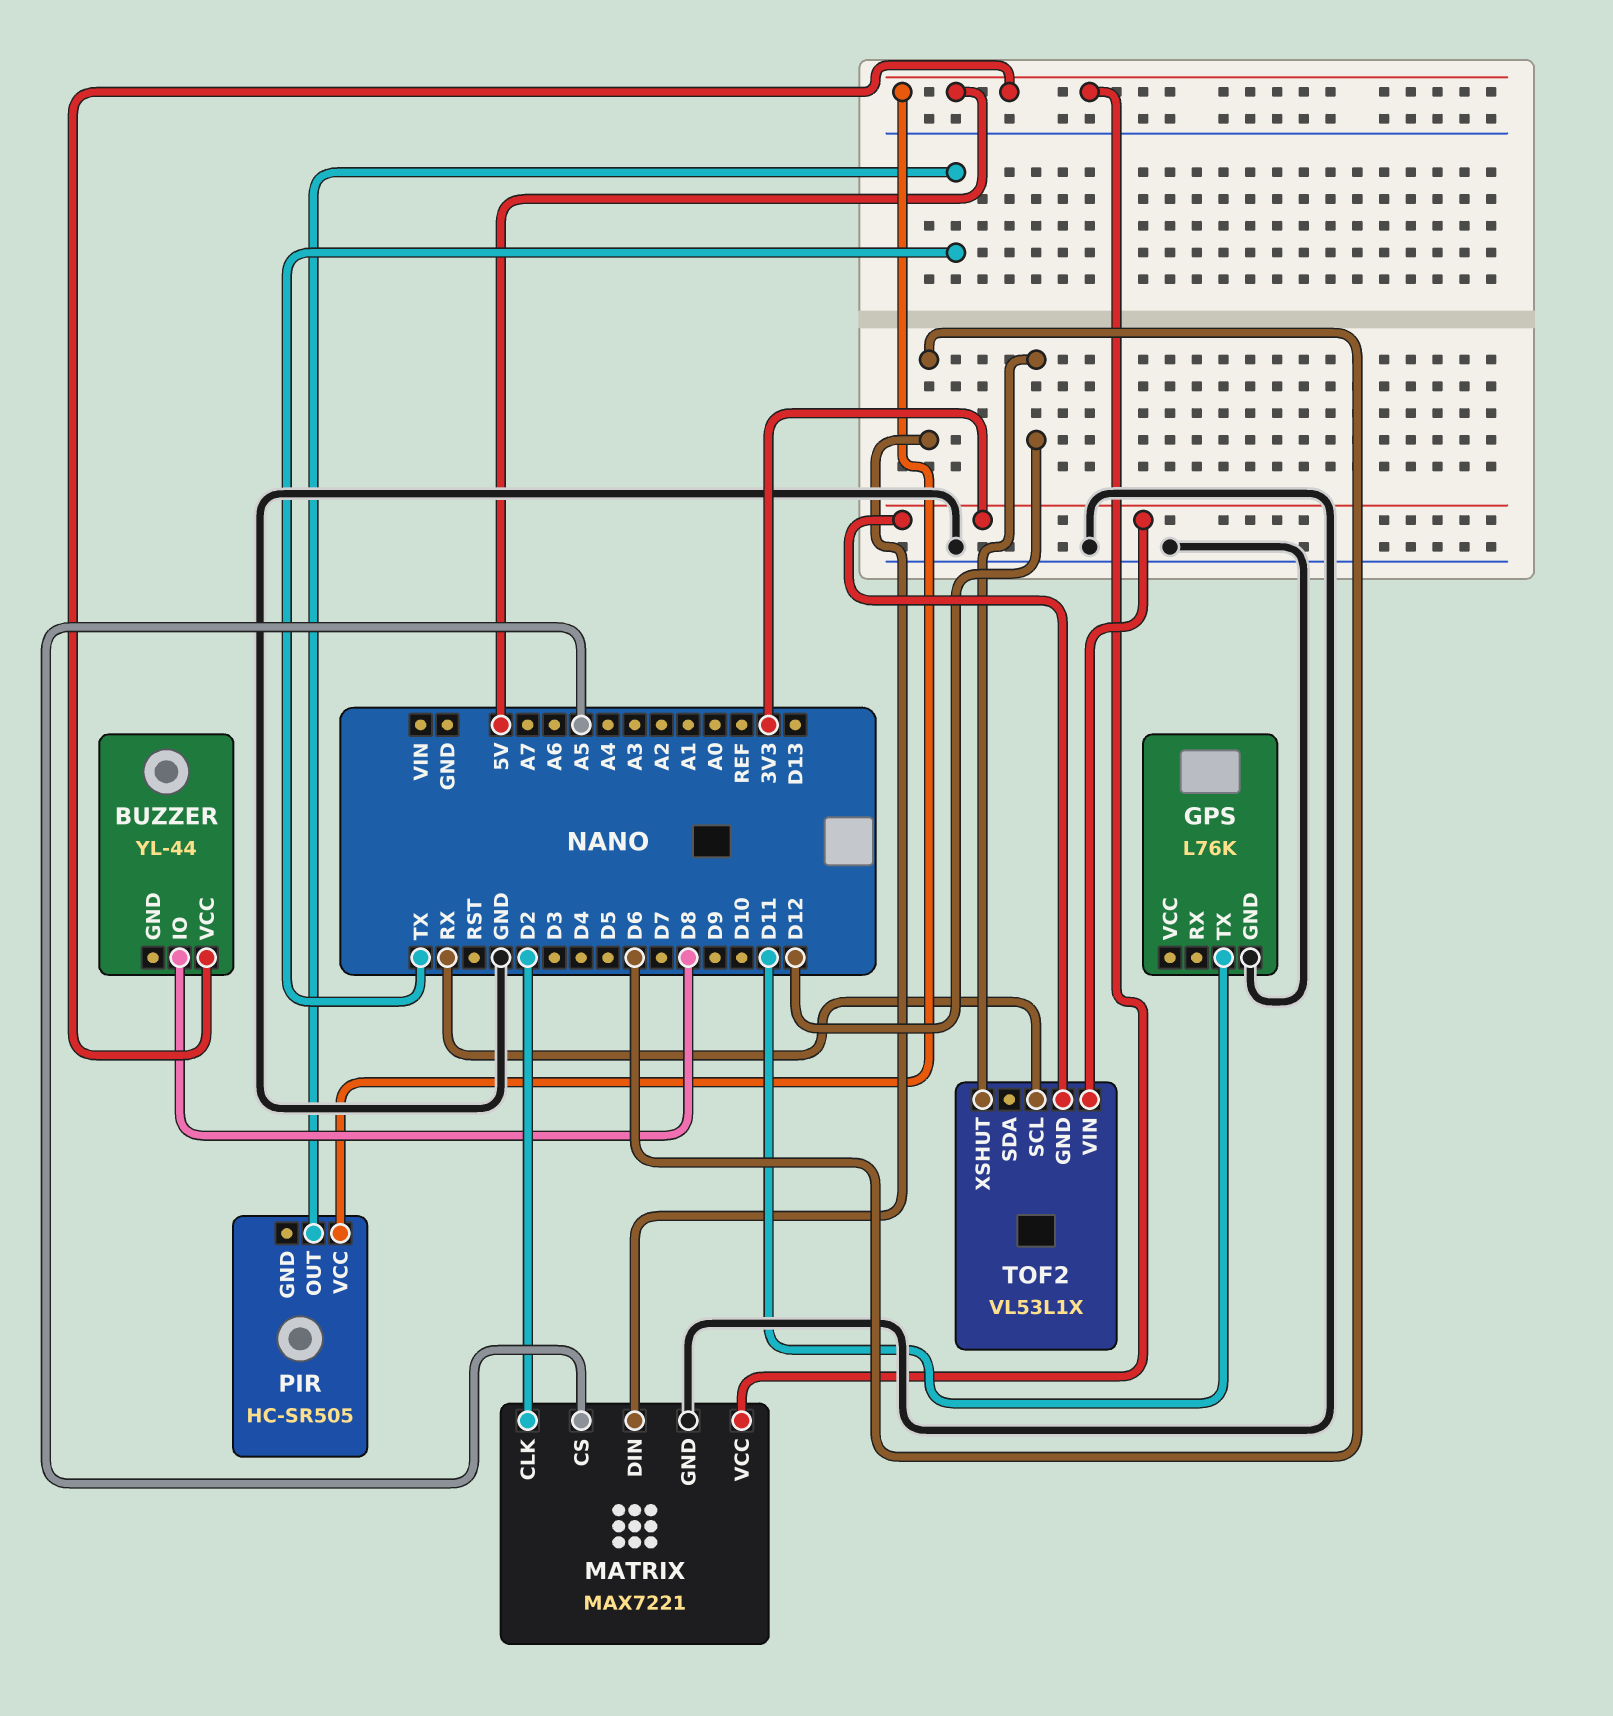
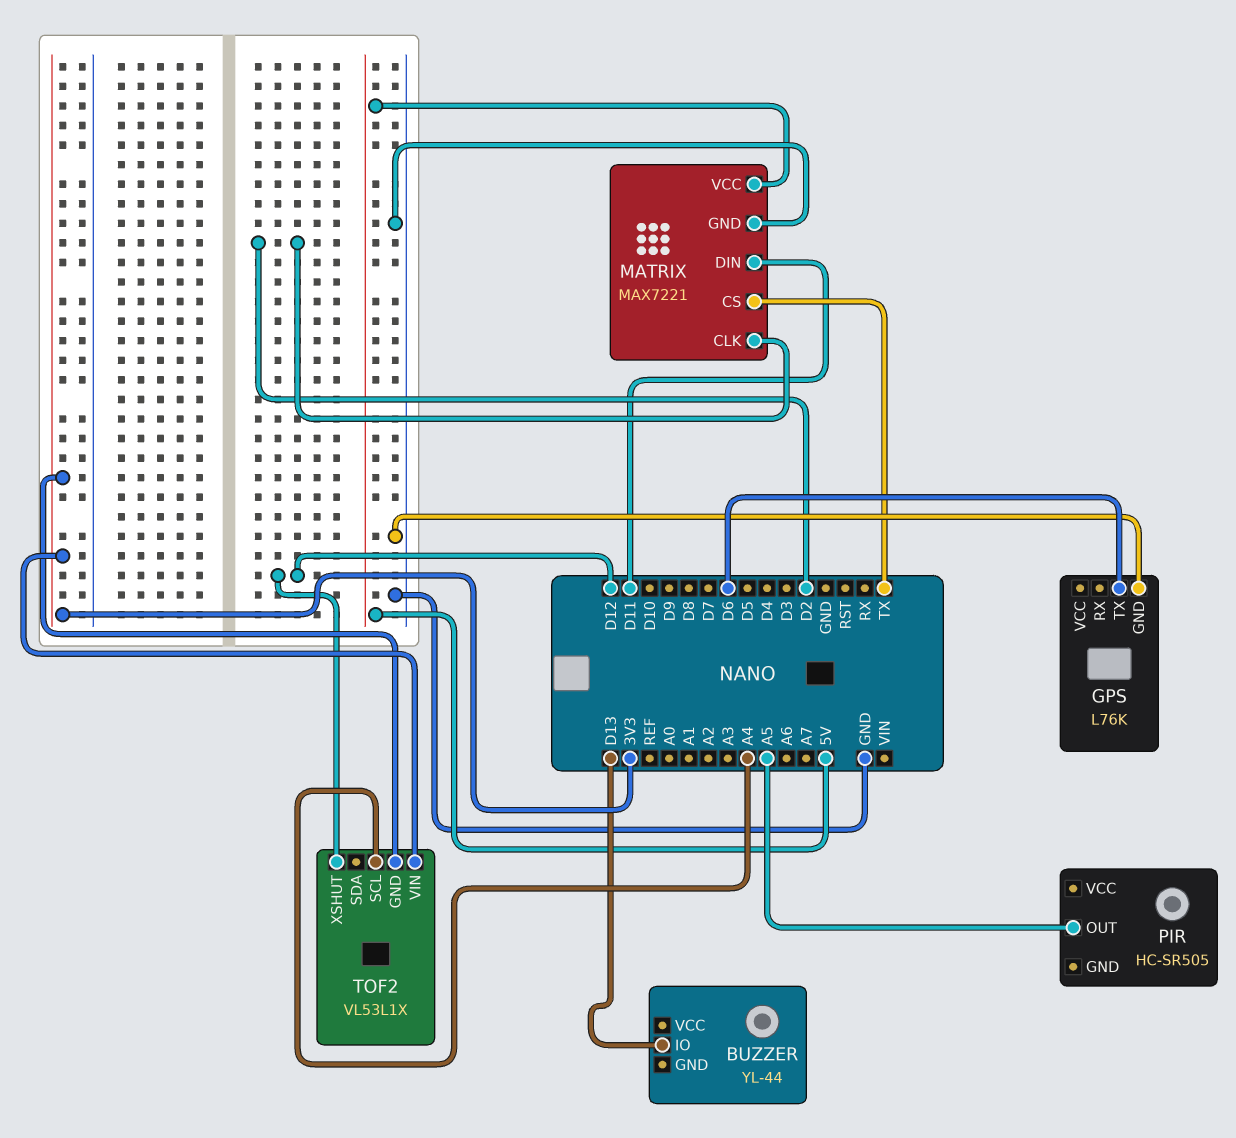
BUZZER pin IO: D8 -> D13
BUZZER pin VCC: 5V -> none
GPS pin TX: D11 -> D6
MATRIX pin CS: A5 -> TX
MATRIX pin DIN: D6 -> D11
PIR pin OUT: TX -> A5
PIR pin VCC: 5V -> none
TOF2 pin SCL: RX -> A4

